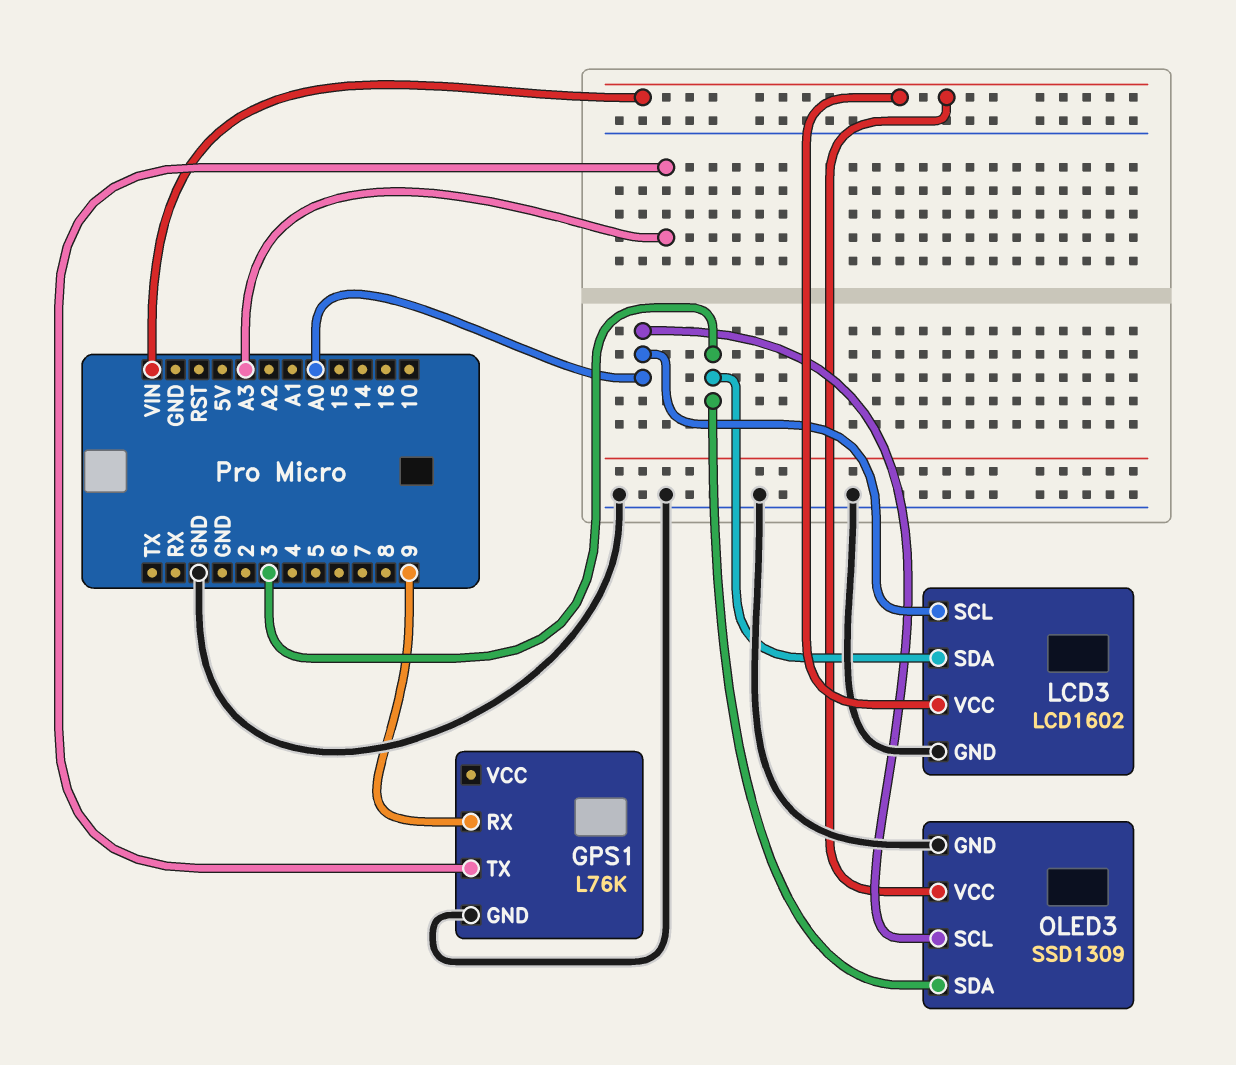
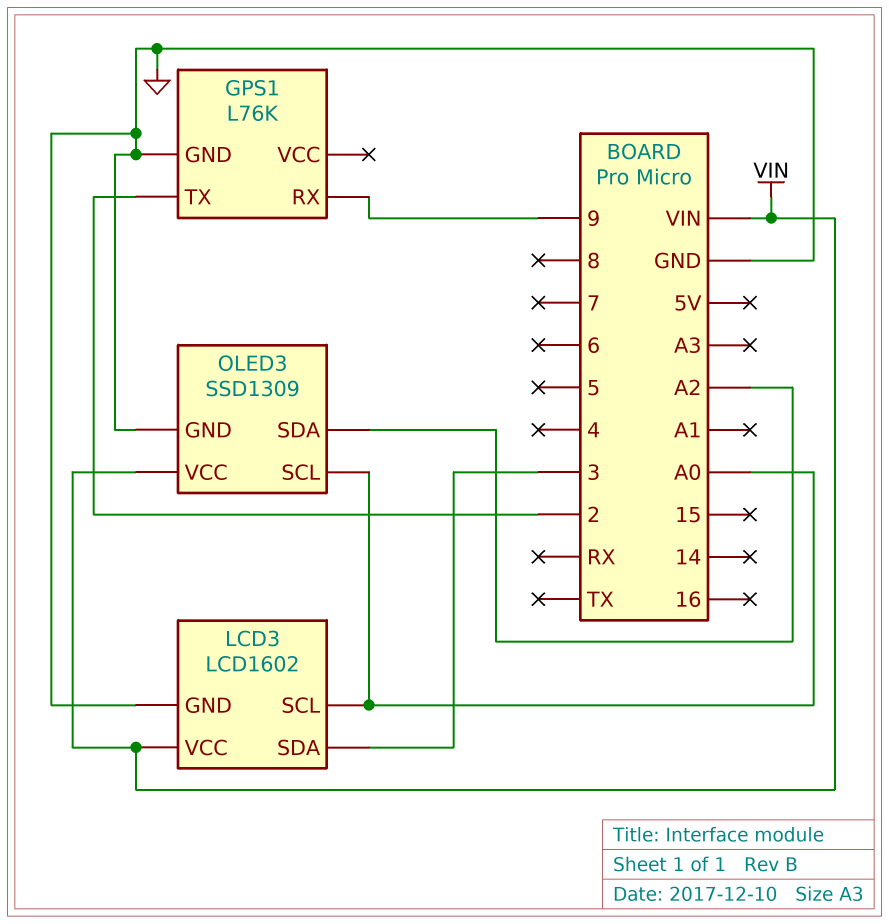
GPS1 pin TX: A3 -> 2
OLED3 pin SDA: 3 -> A2

